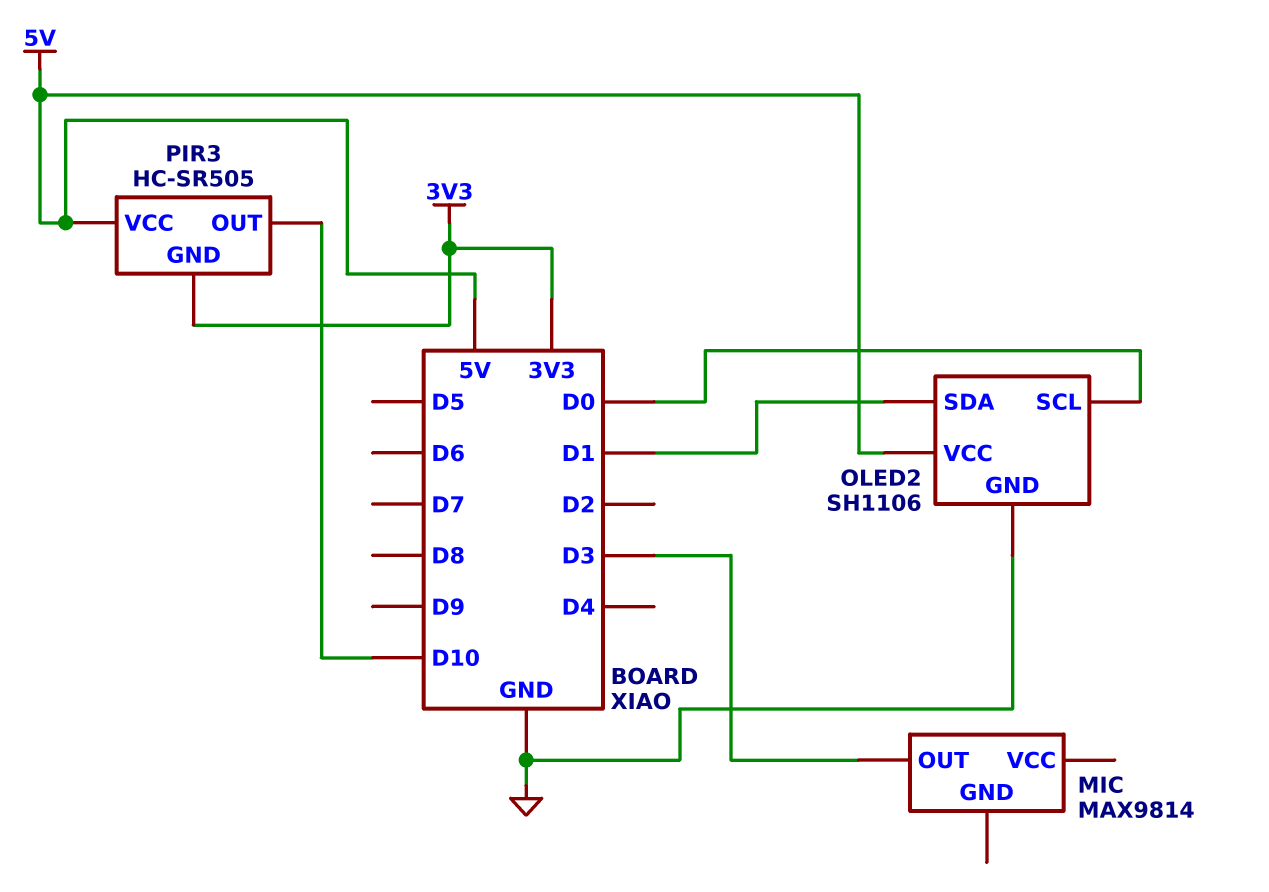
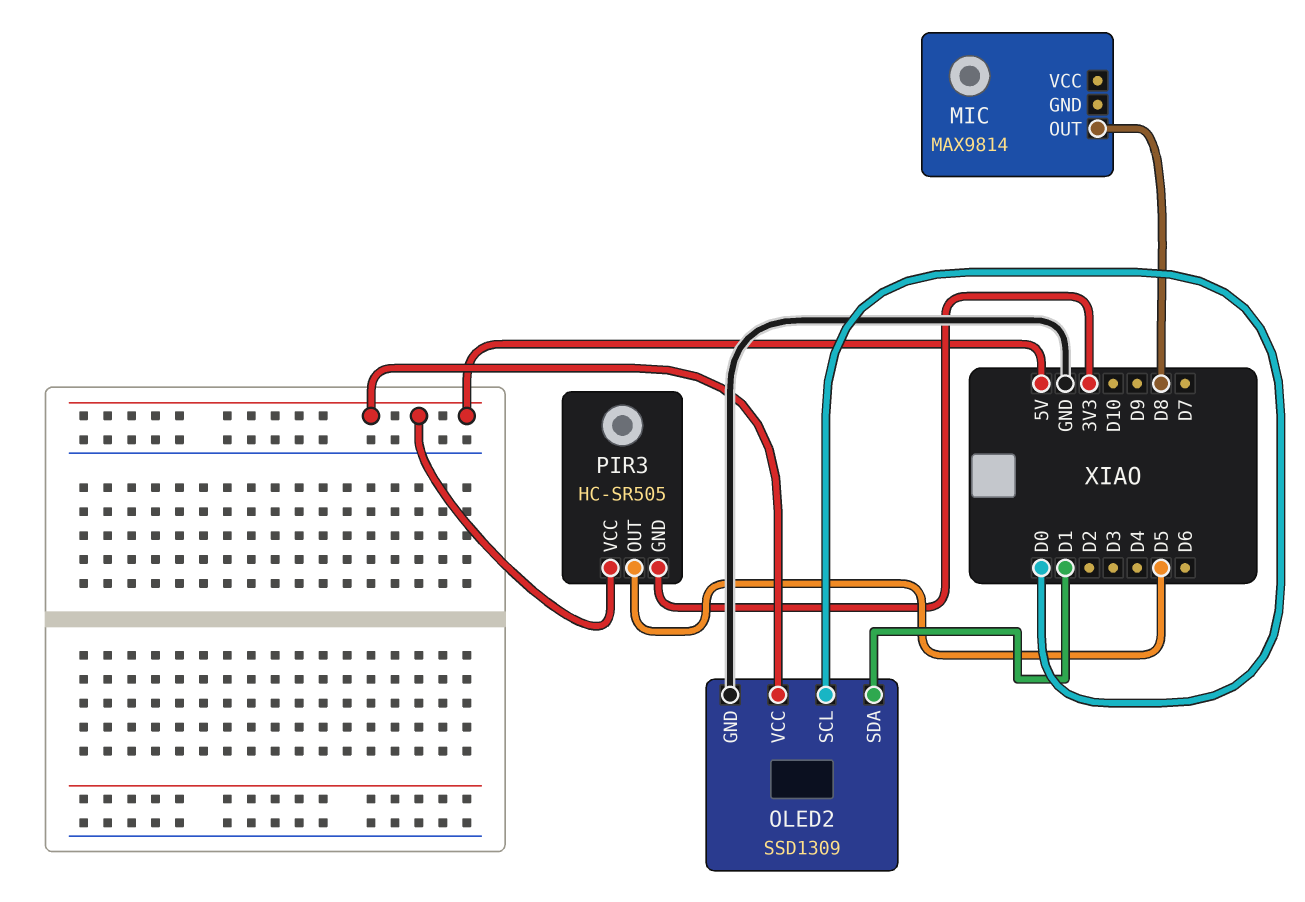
MIC pin OUT: D3 -> D8
OLED2: SH1106 -> SSD1309
PIR3 pin OUT: D10 -> D5

